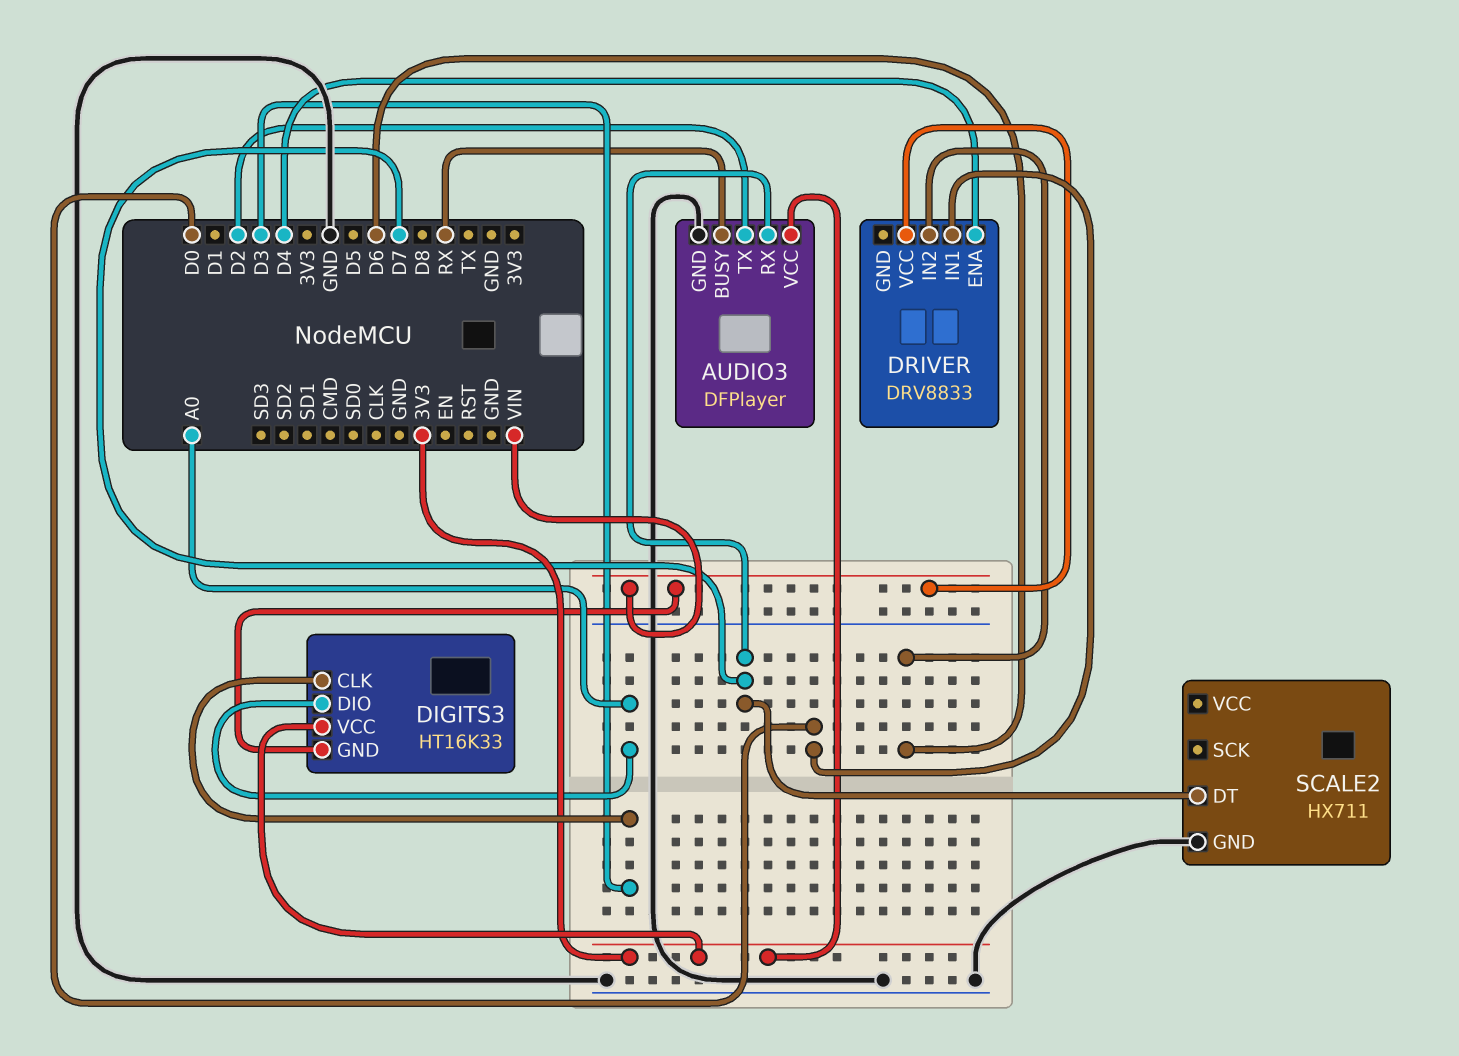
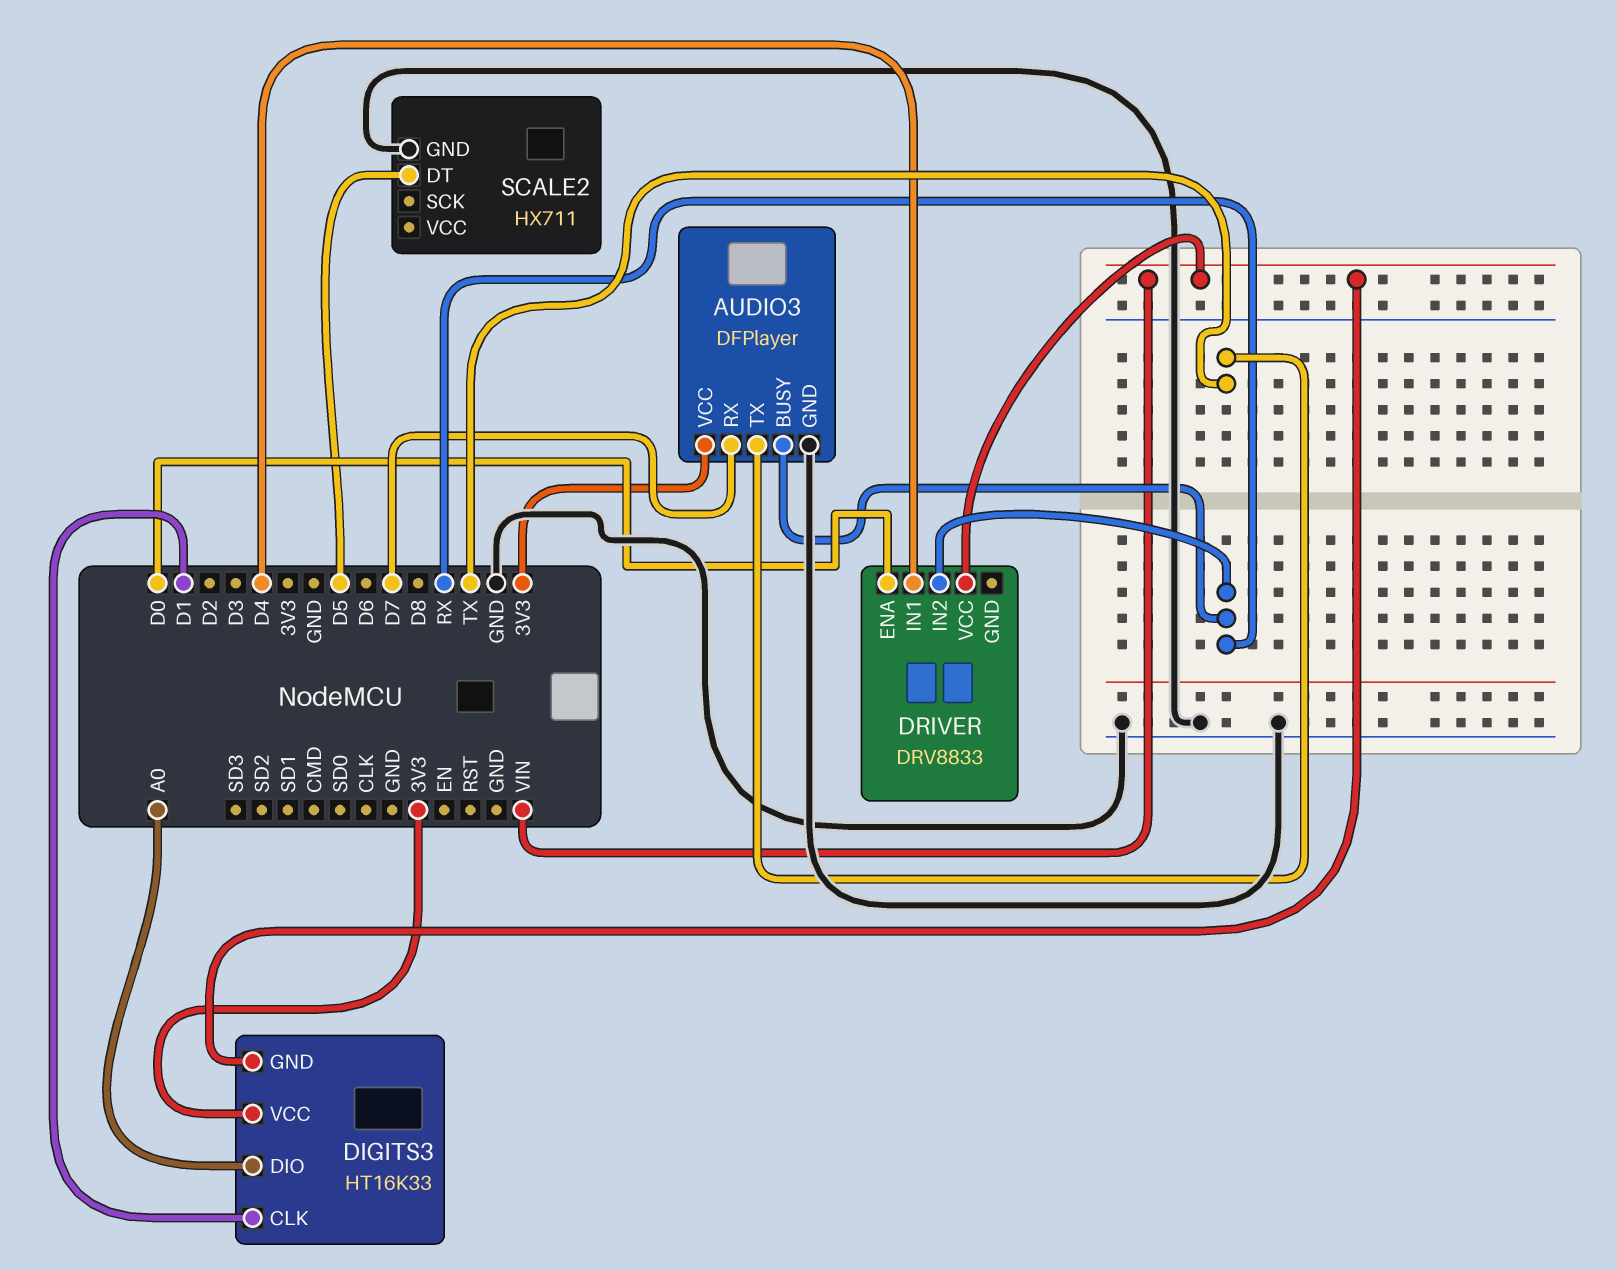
AUDIO3 pin TX: D2 -> TX
DIGITS3 pin CLK: D3 -> D1
DRIVER pin ENA: D4 -> D0
DRIVER pin IN1: D0 -> D4
DRIVER pin IN2: D6 -> RX
SCALE2 pin DT: D7 -> D5

